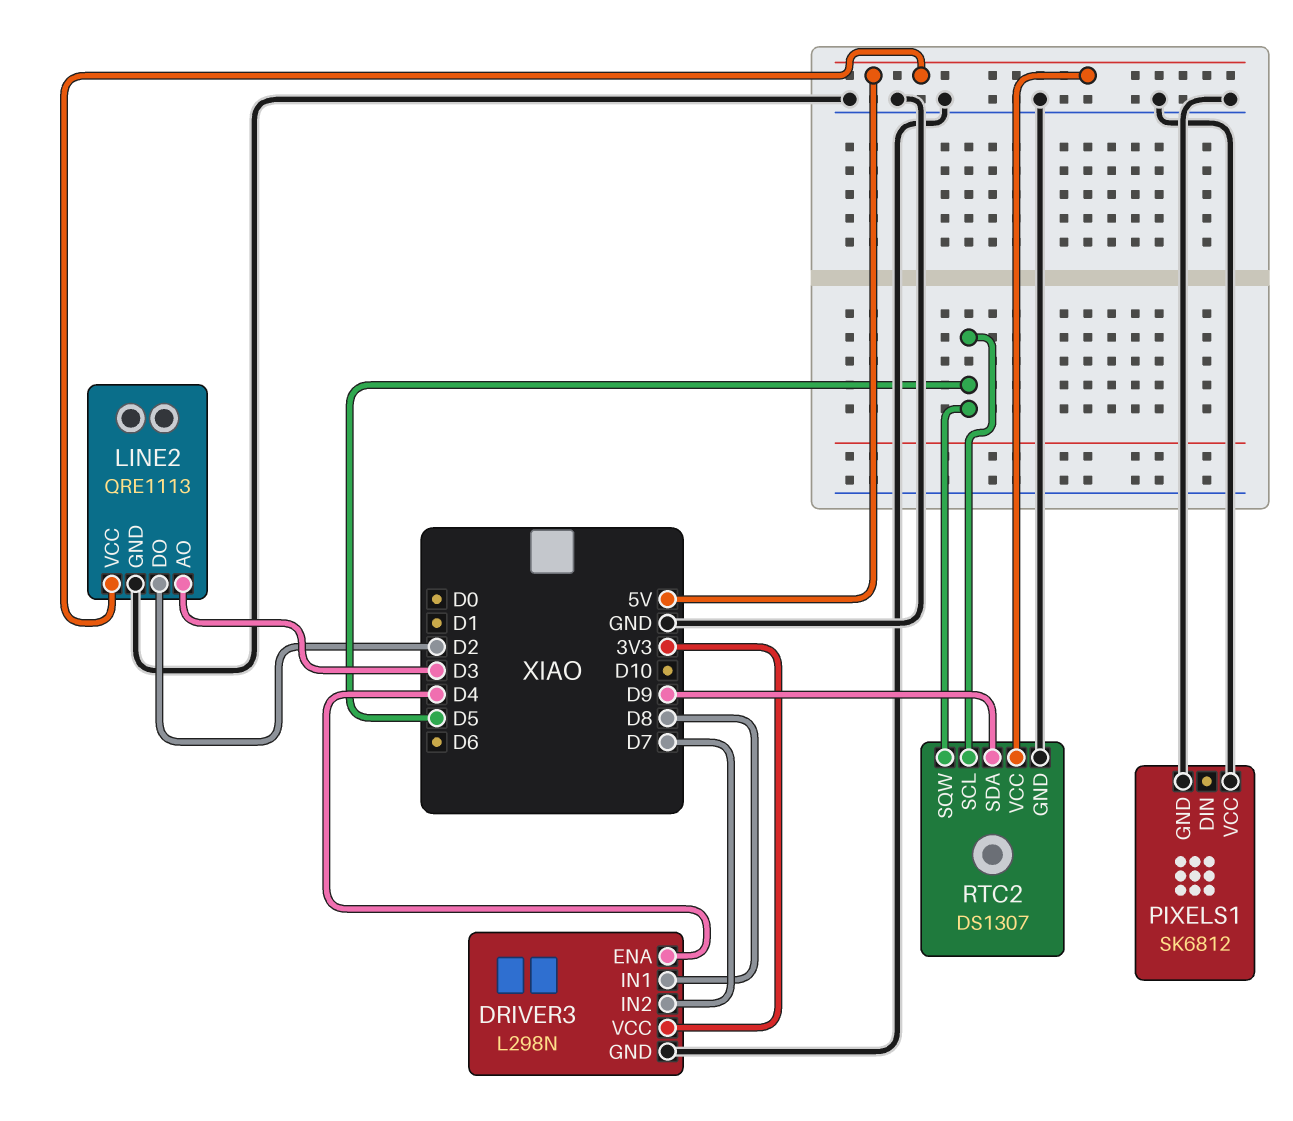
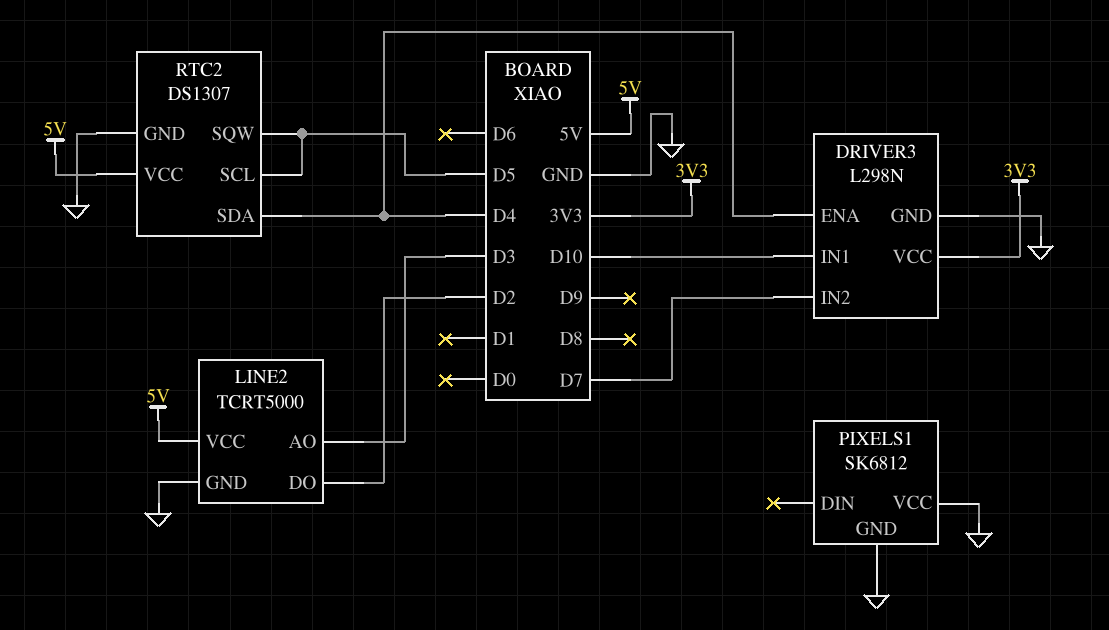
DRIVER3 pin IN1: D8 -> D10
LINE2: QRE1113 -> TCRT5000
RTC2 pin SDA: D9 -> D4

